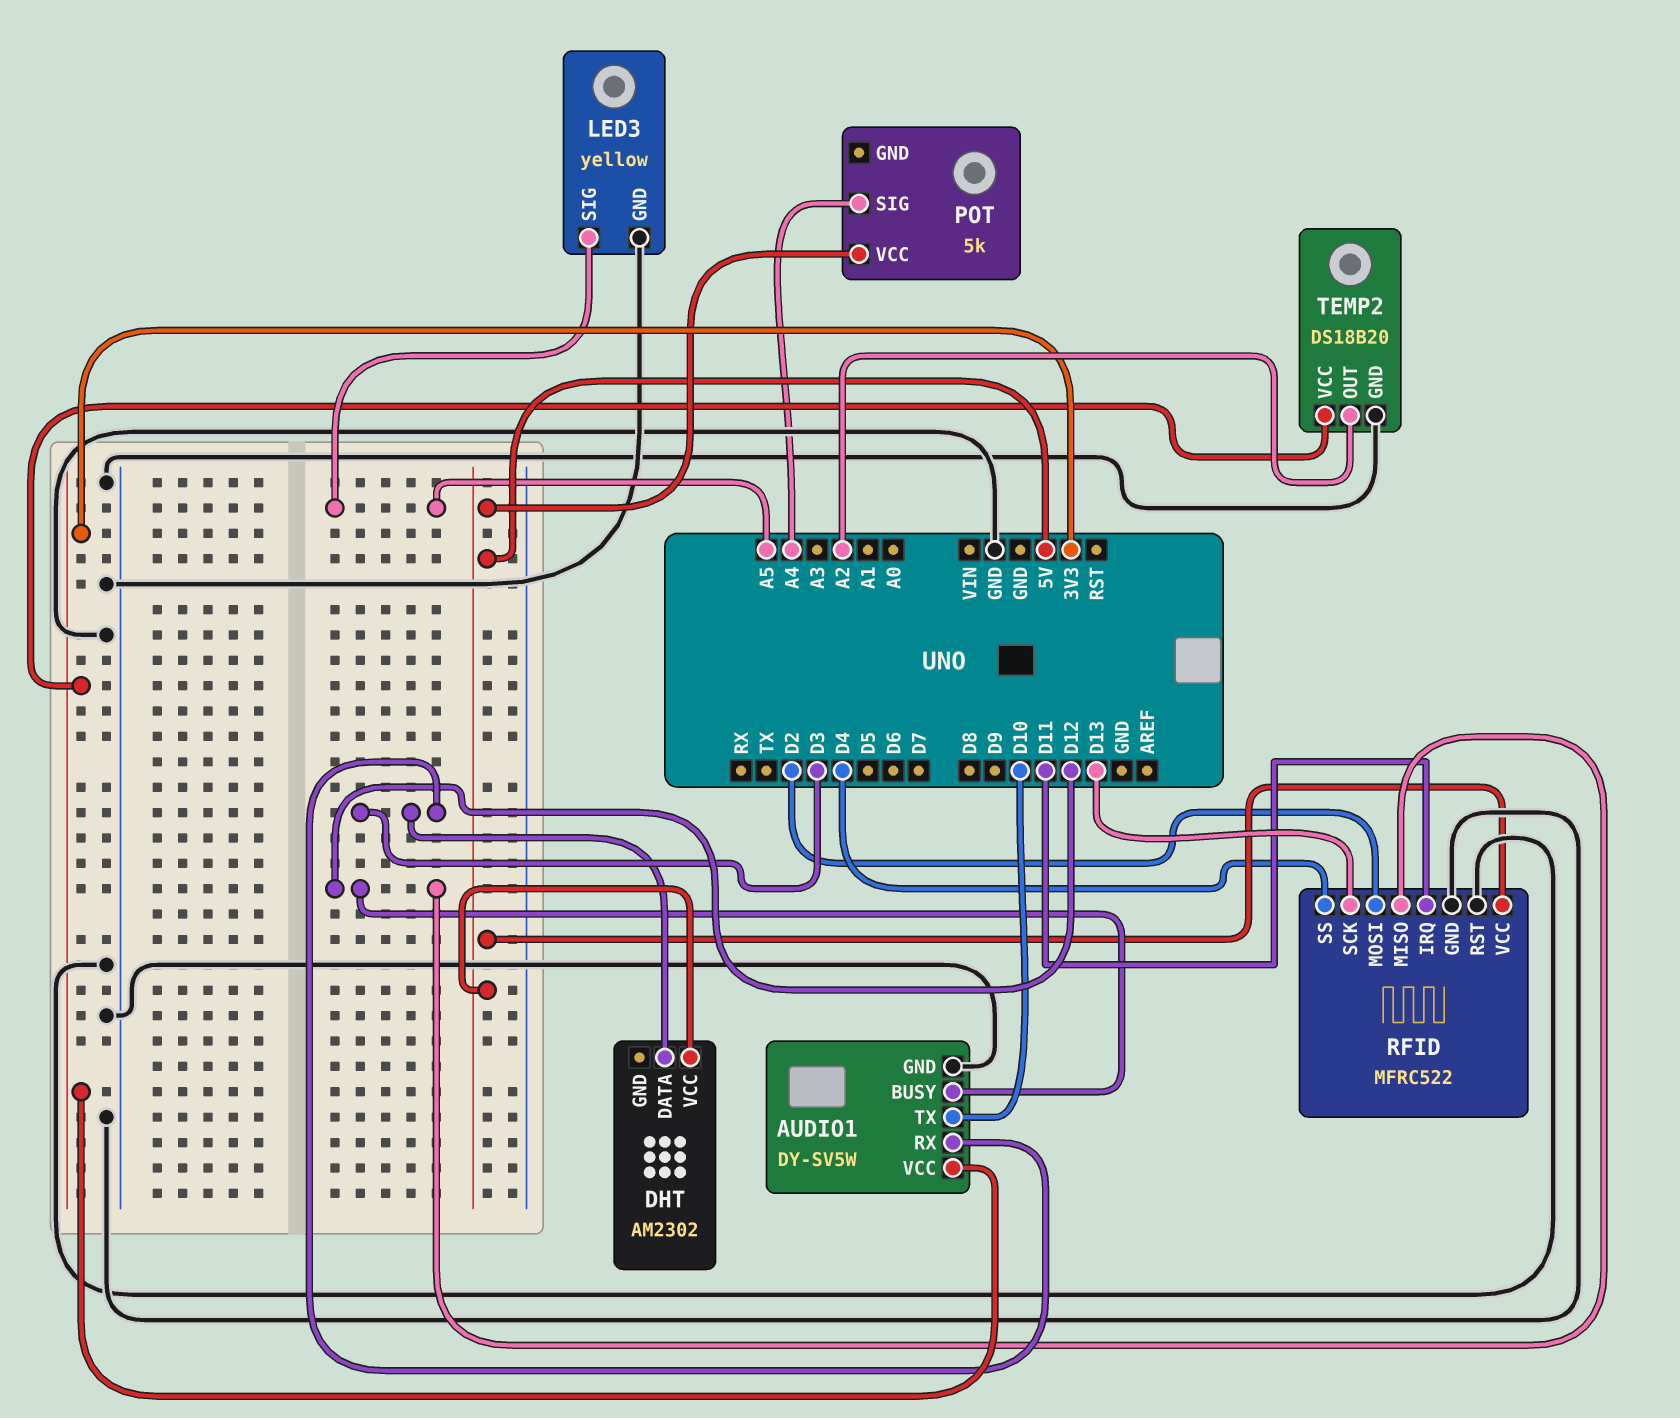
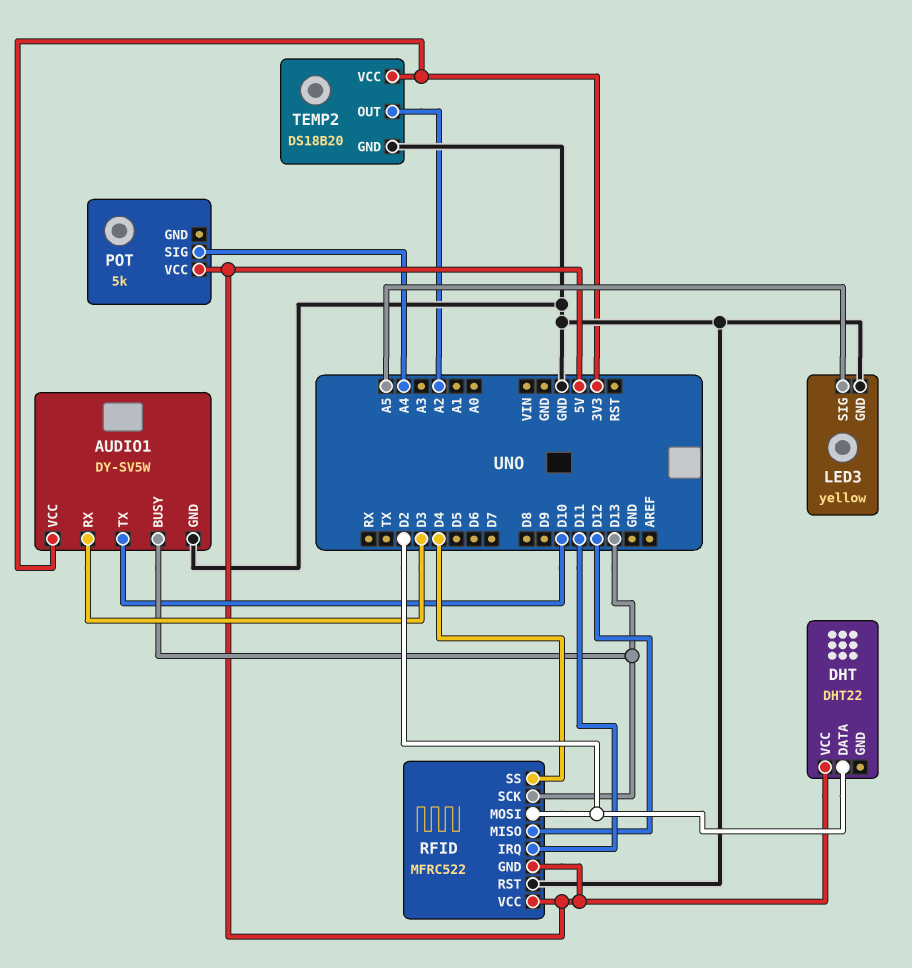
AUDIO1 pin BUSY: D12 -> D13
DHT: AM2302 -> DHT22
DHT pin DATA: D3 -> D2
RFID pin GND: GND -> 5V

